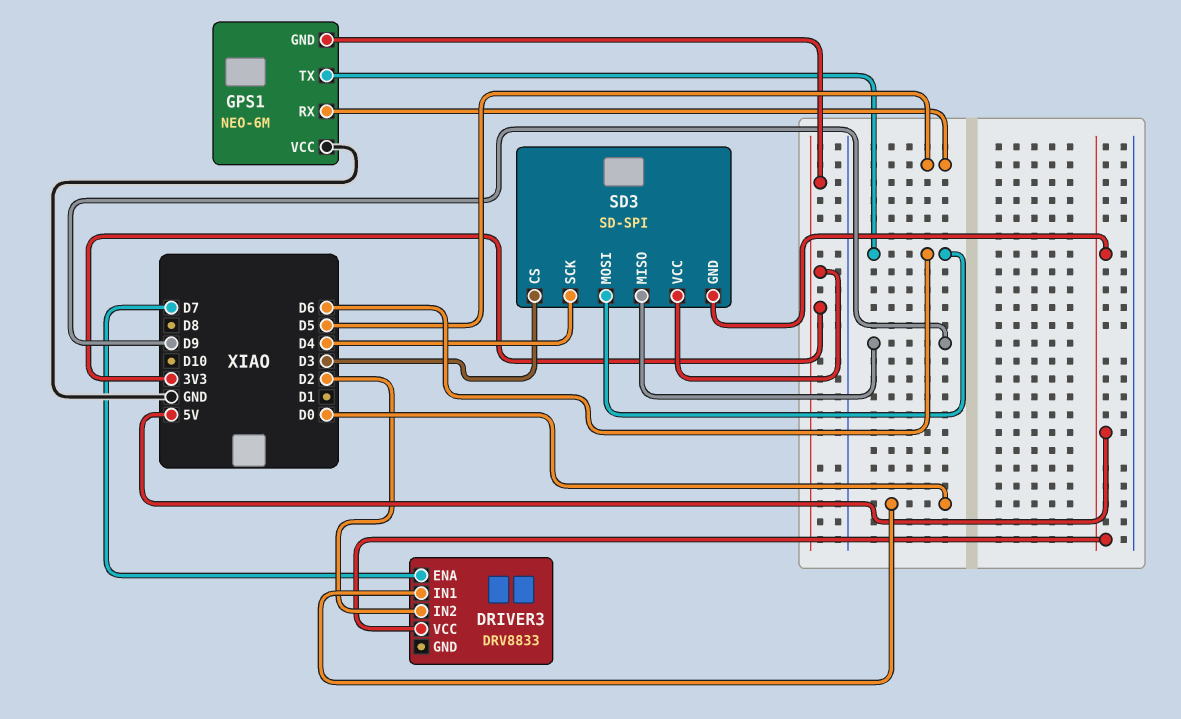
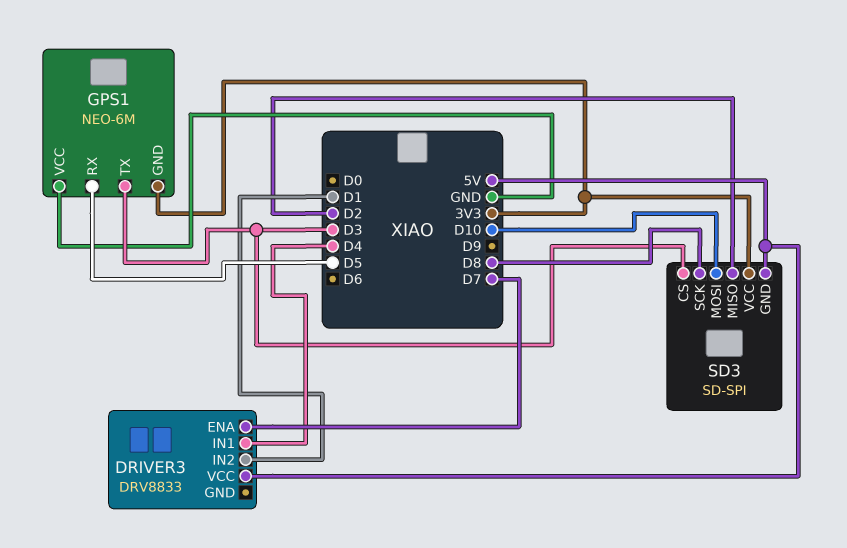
DRIVER3 pin IN1: D0 -> D4
DRIVER3 pin IN2: D2 -> D1
GPS1 pin TX: D6 -> D3
SD3 pin MISO: D9 -> D2
SD3 pin MOSI: D6 -> D10
SD3 pin SCK: D4 -> D8

